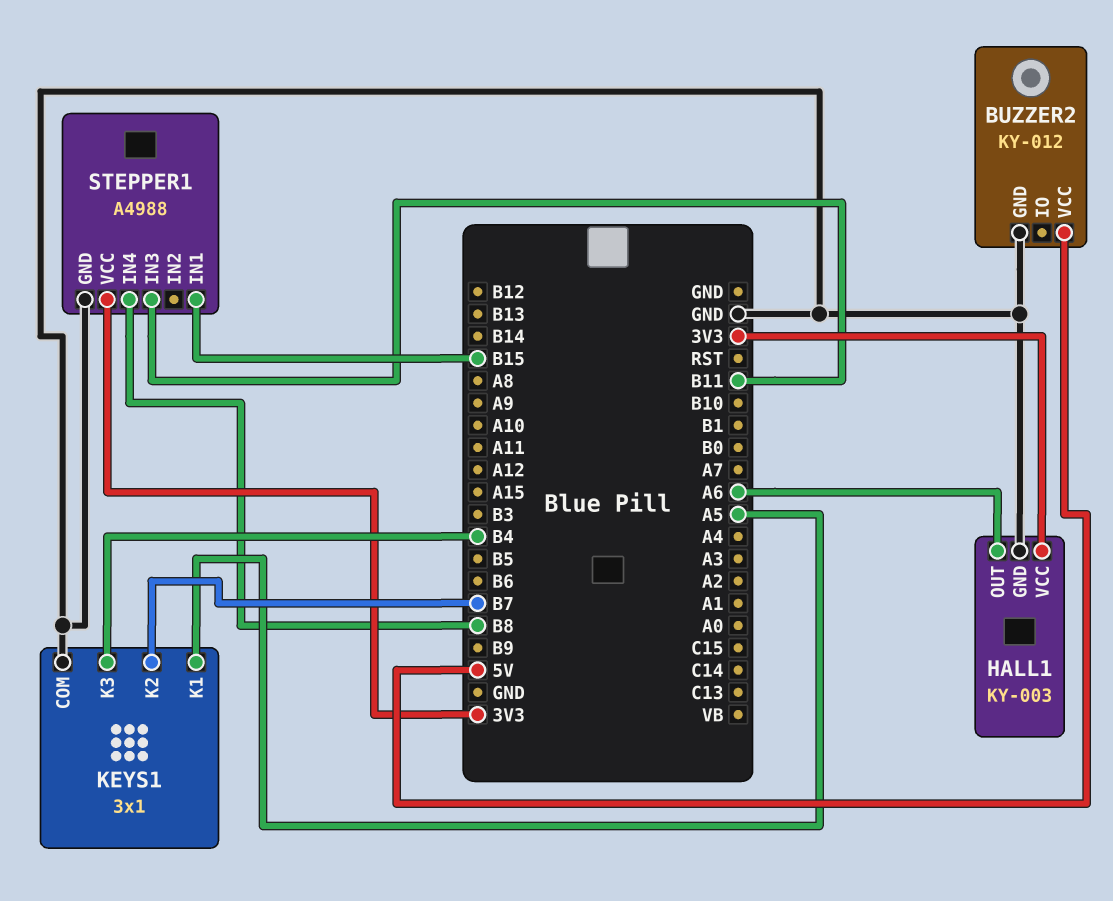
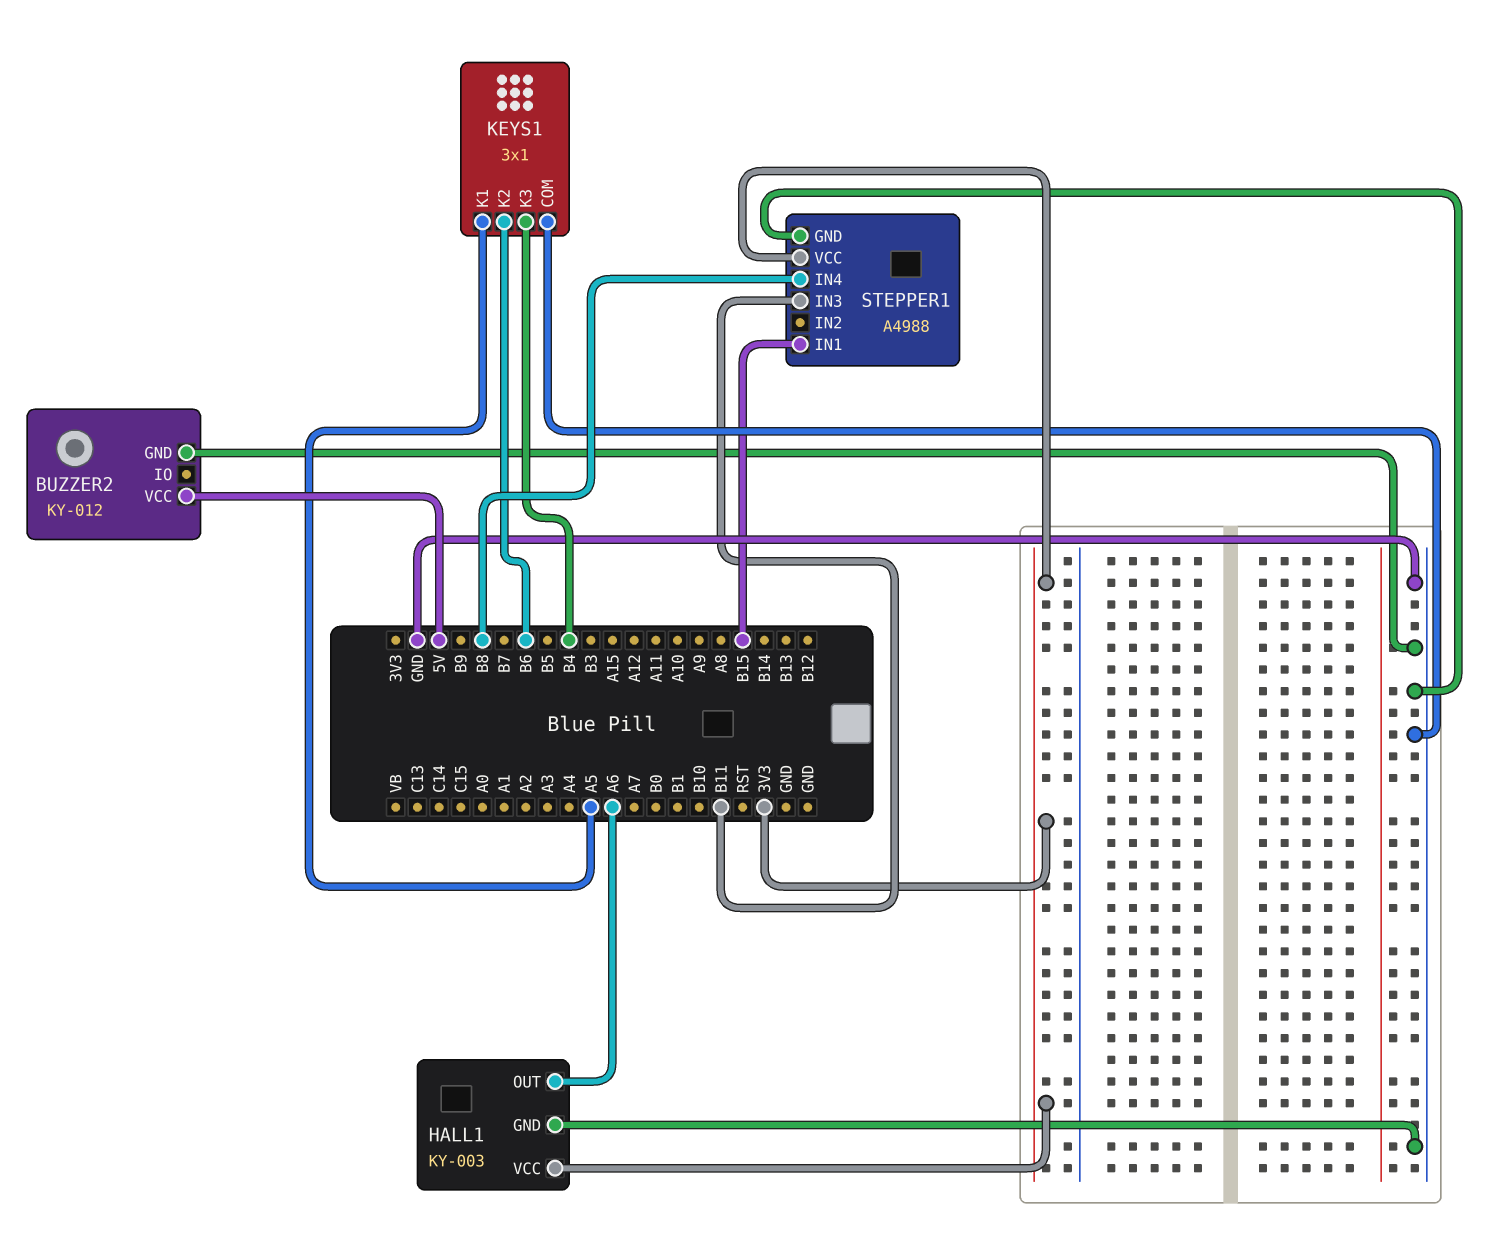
KEYS1 pin K2: B7 -> B6

